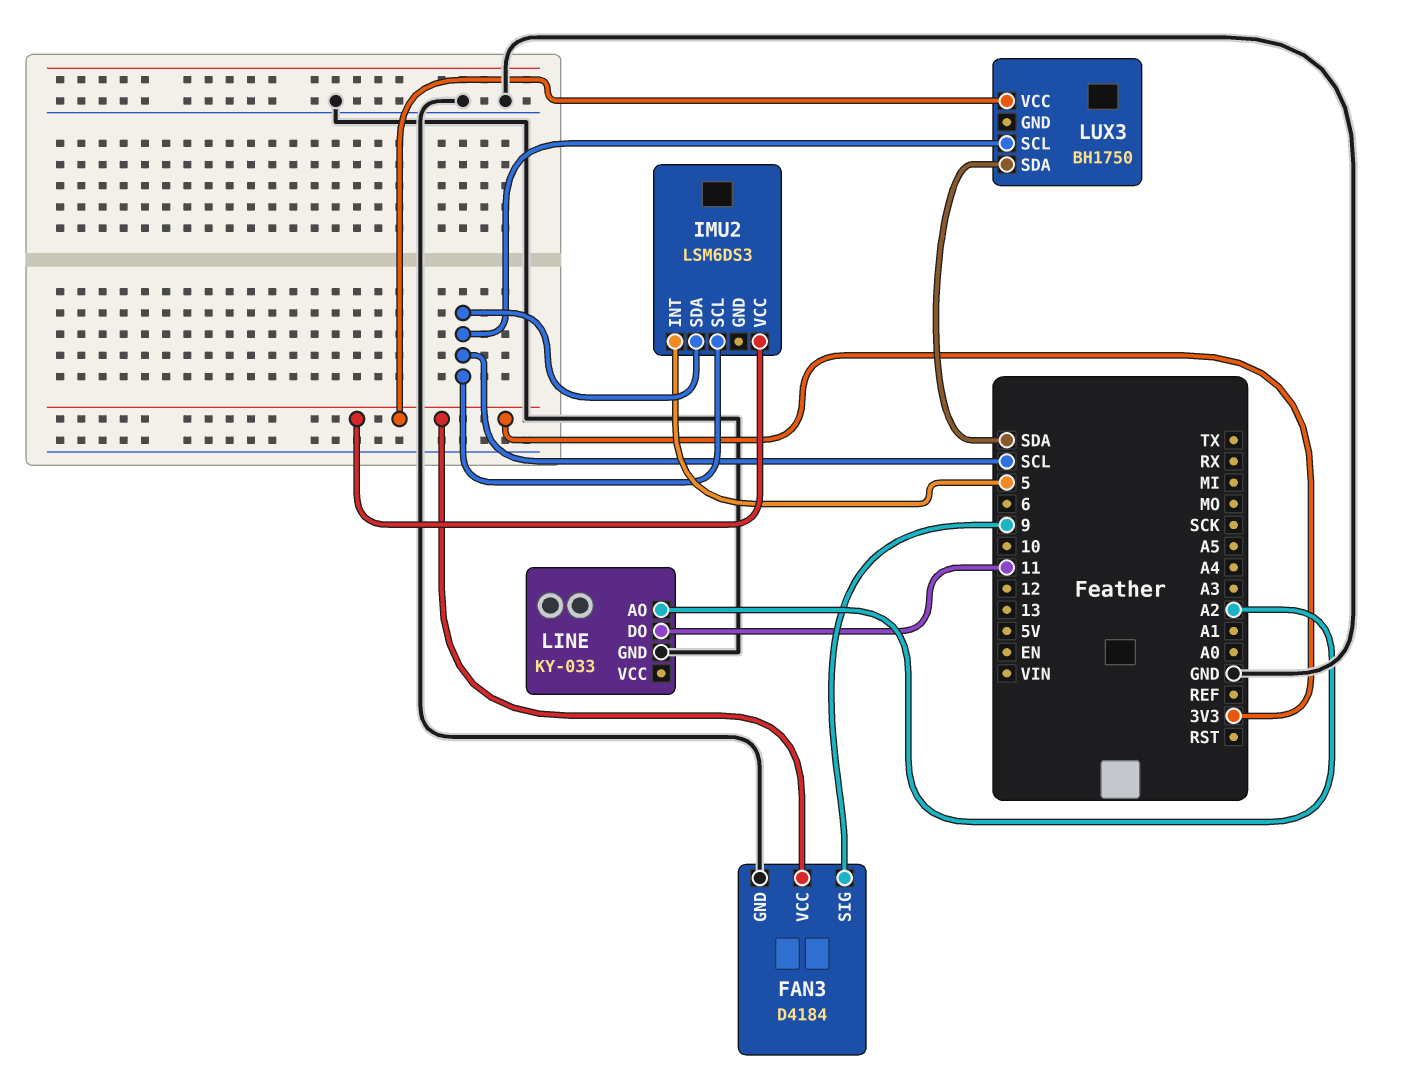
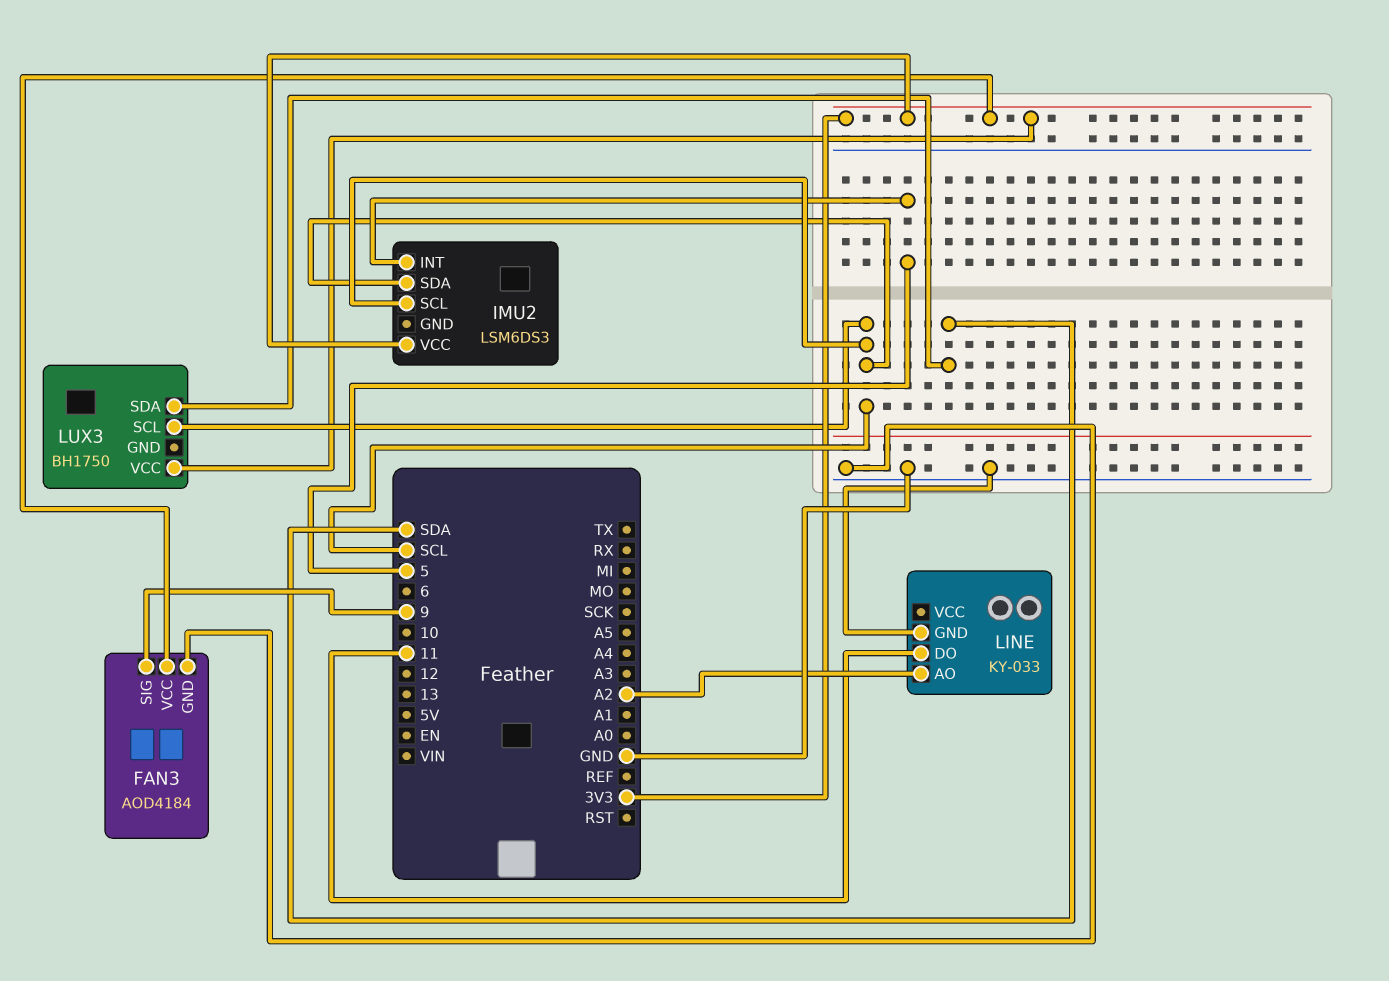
FAN3: D4184 -> AOD4184

